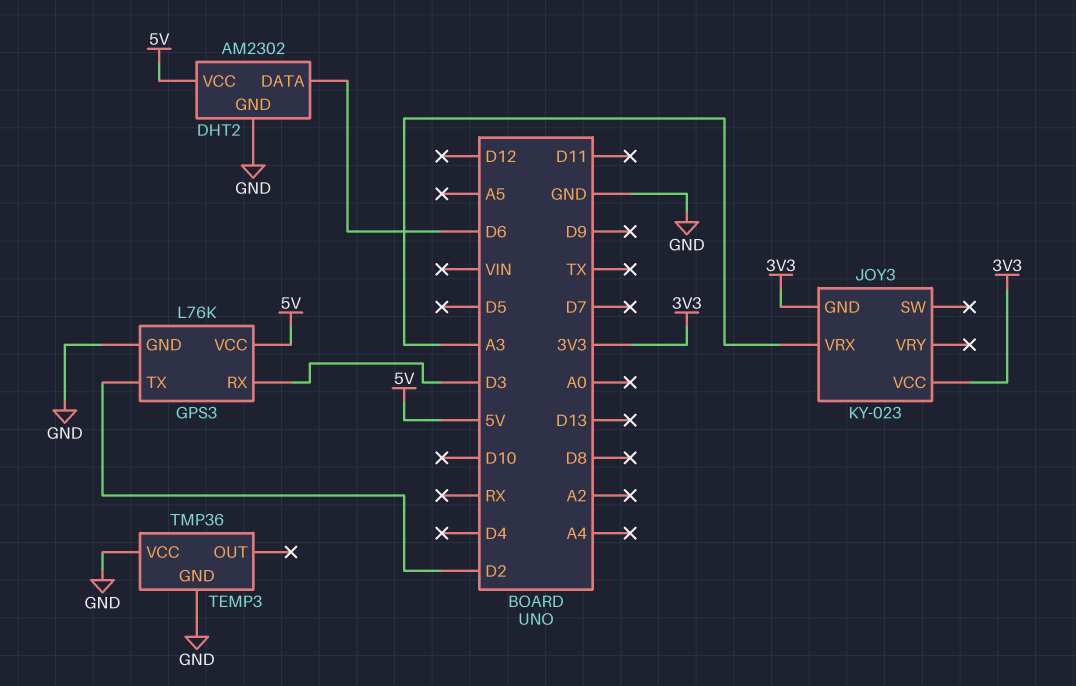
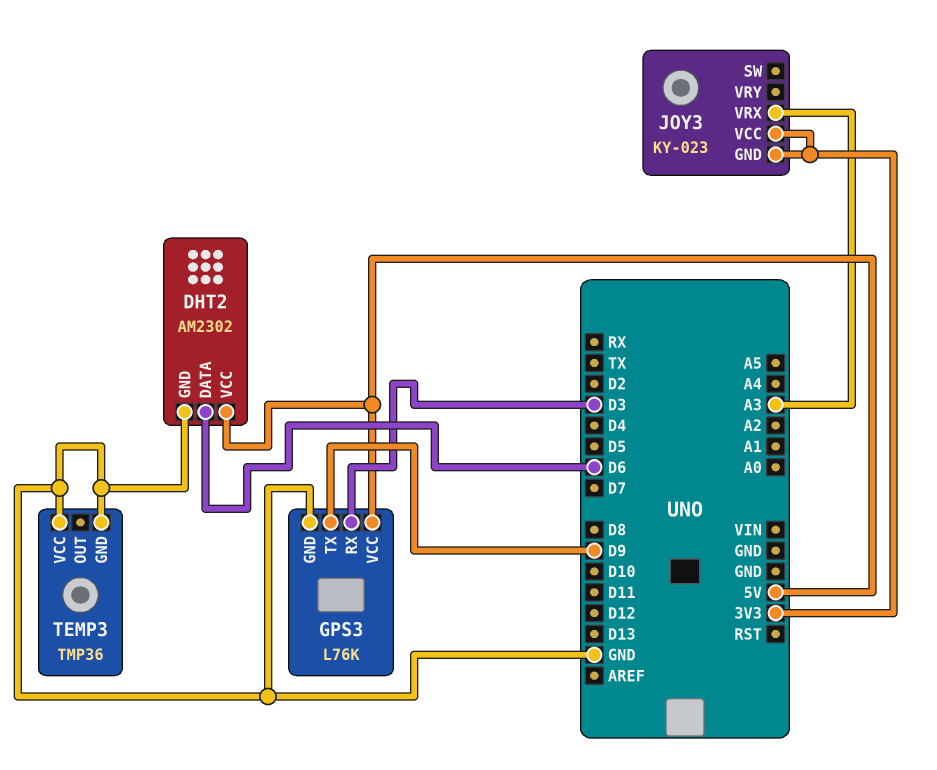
GPS3 pin TX: D2 -> D9

